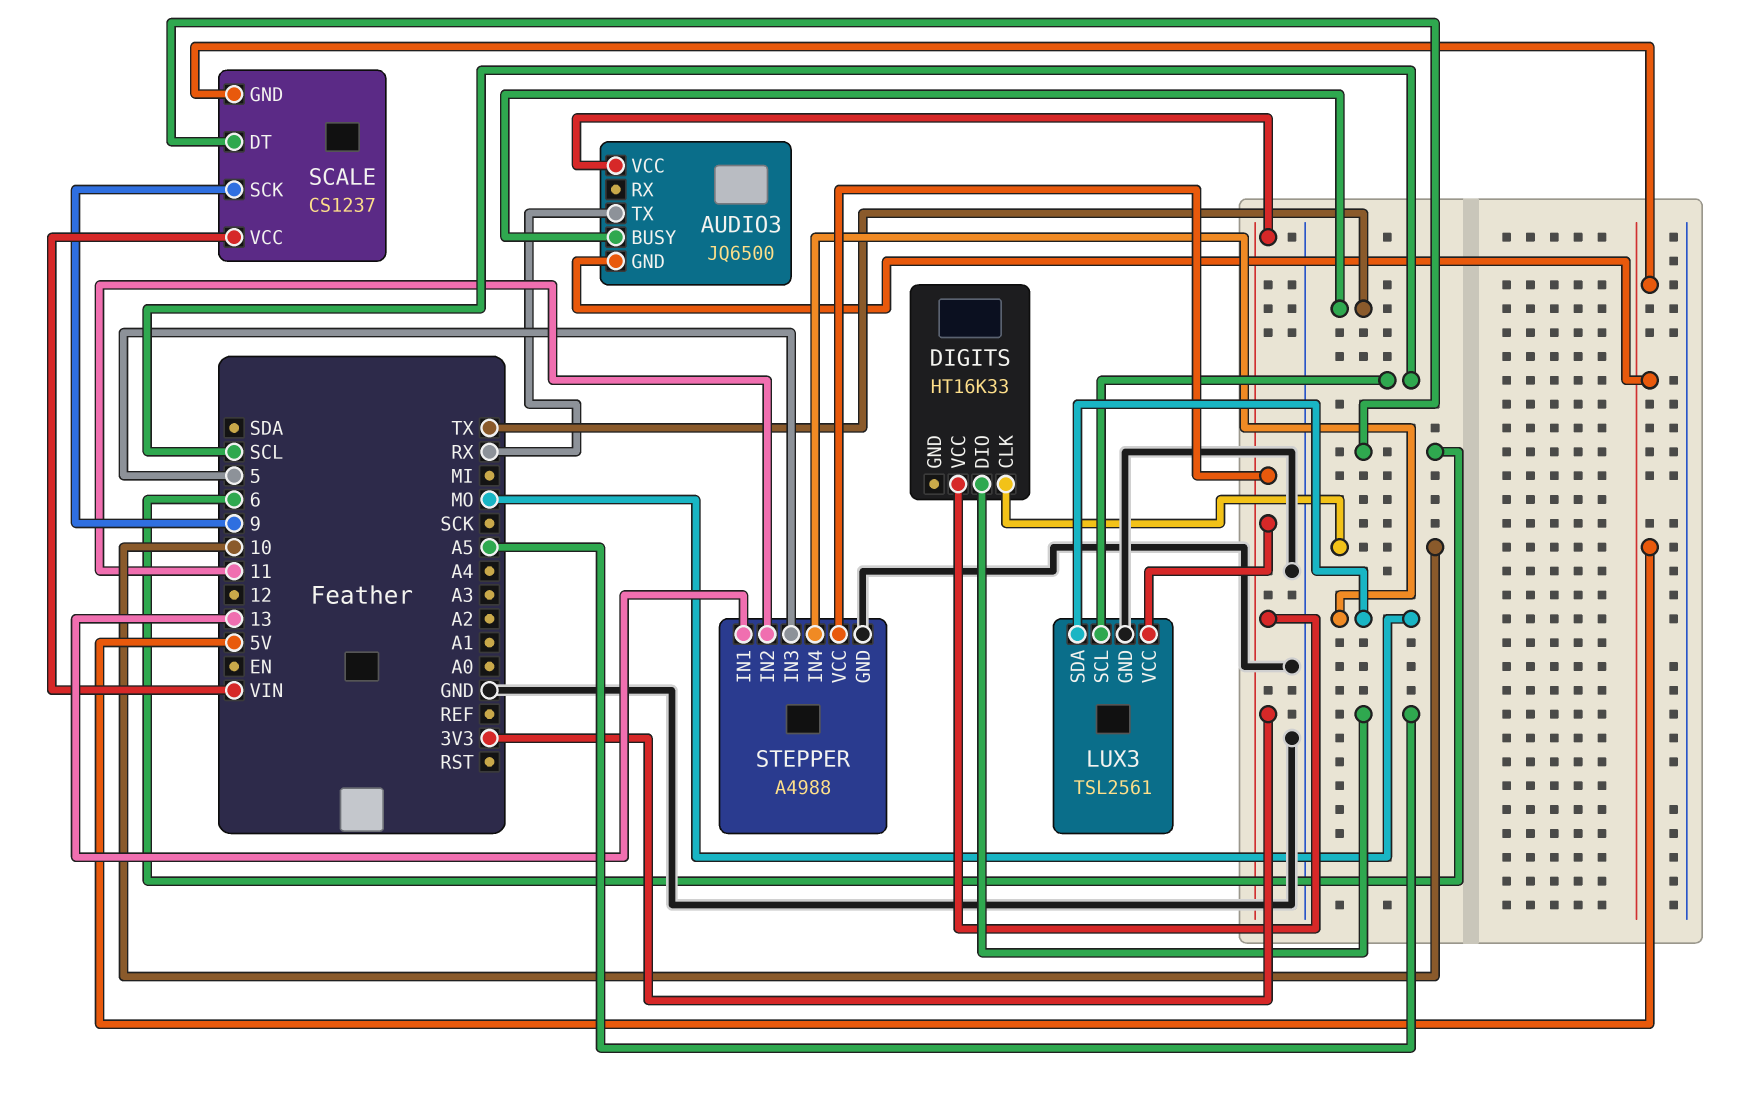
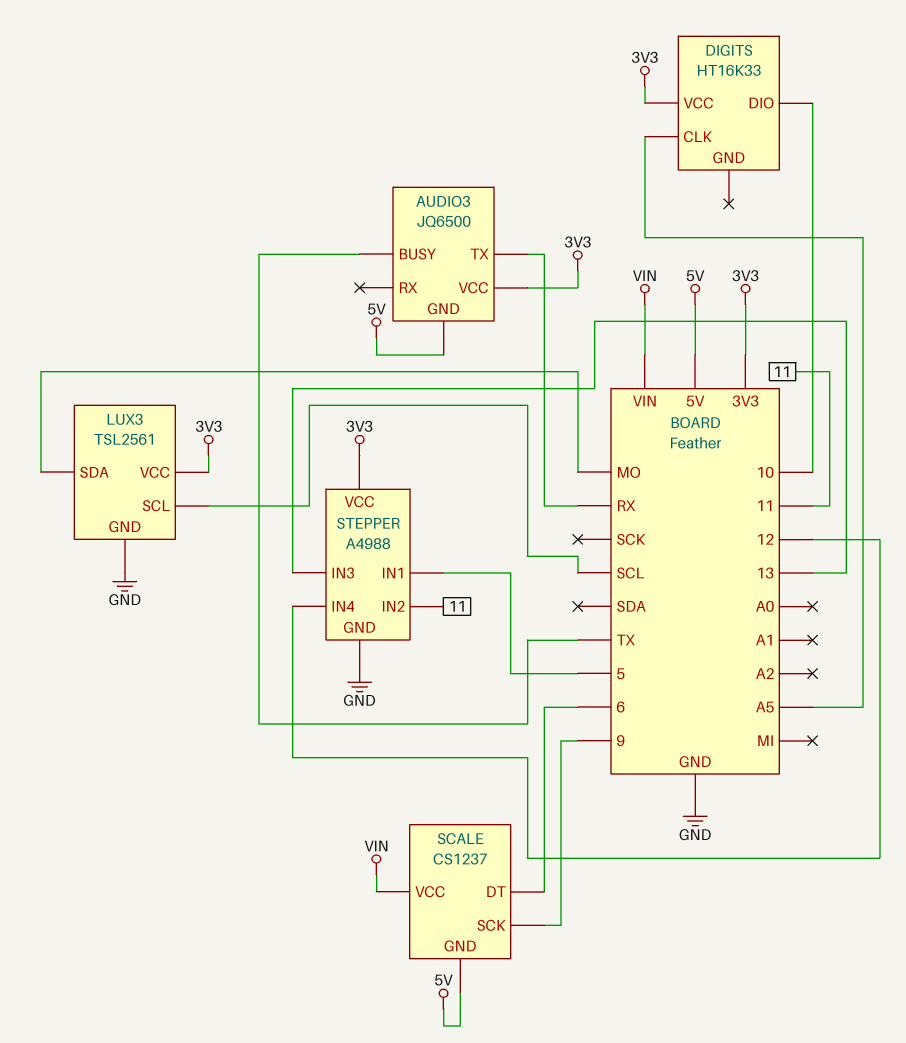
DIGITS pin CLK: 10 -> A5
DIGITS pin DIO: A5 -> 10
STEPPER pin IN1: 13 -> 5
STEPPER pin IN3: 5 -> 13
STEPPER pin IN4: MO -> 12

